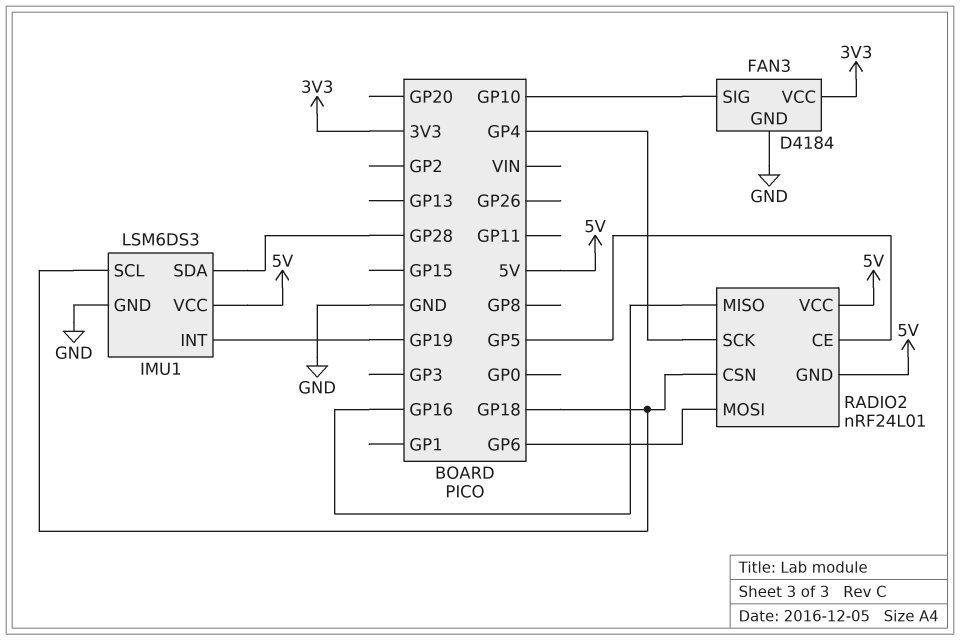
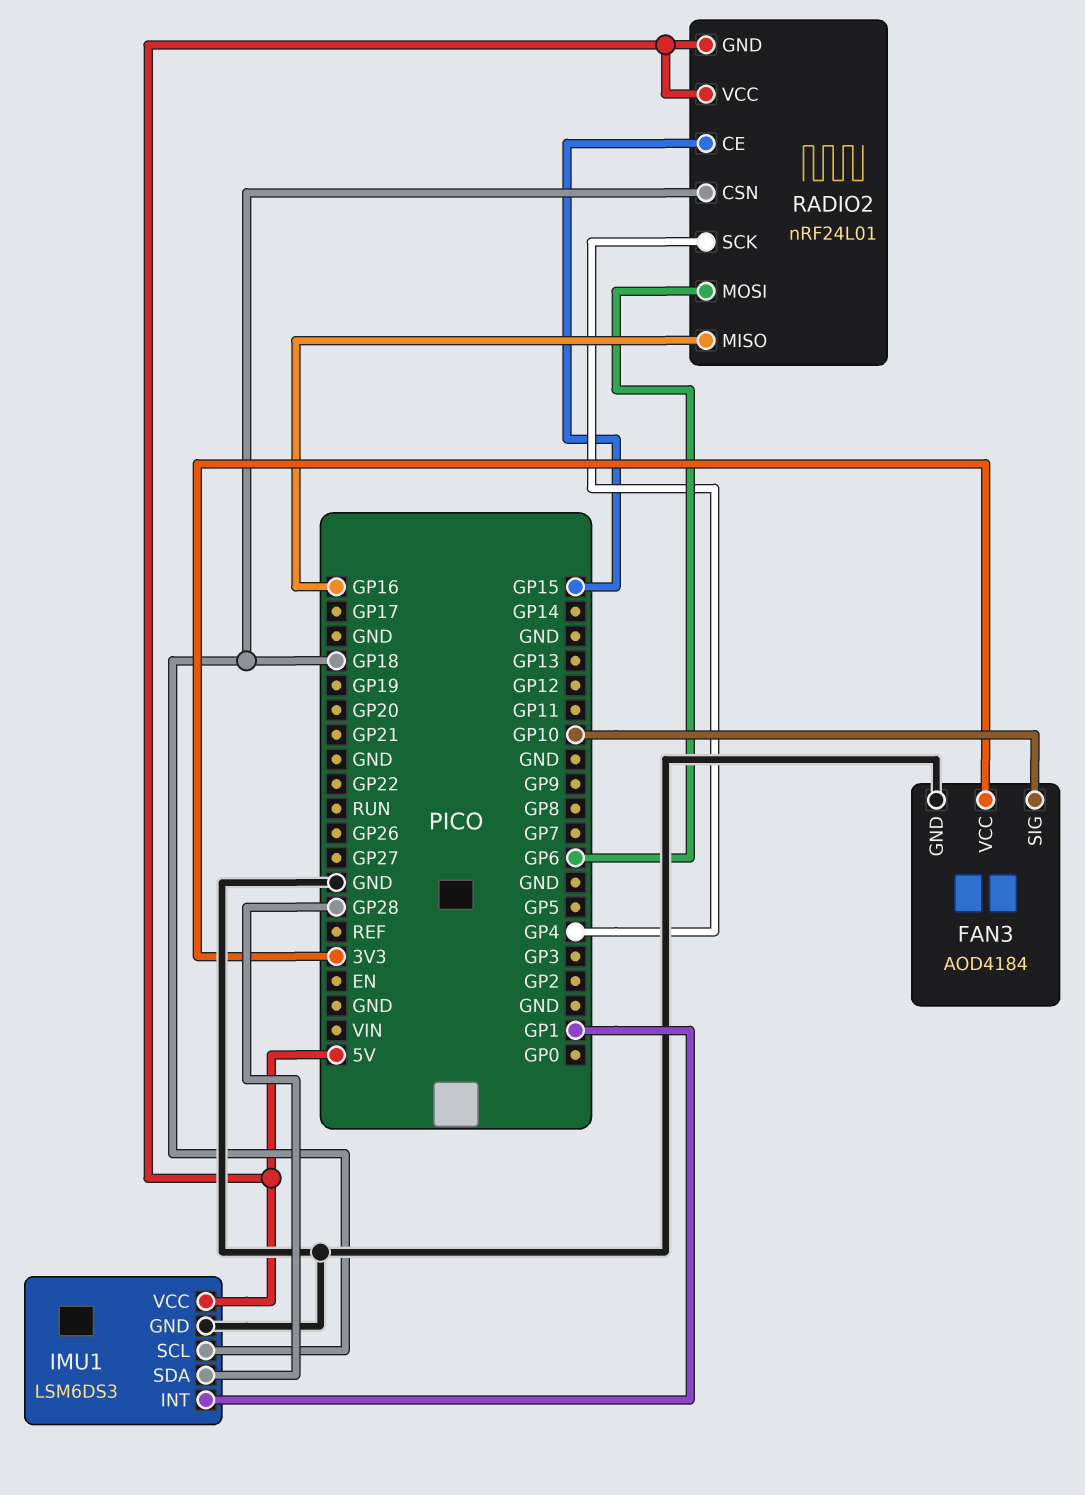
FAN3: D4184 -> AOD4184
IMU1 pin INT: GP19 -> GP1
RADIO2 pin CE: GP5 -> GP15

